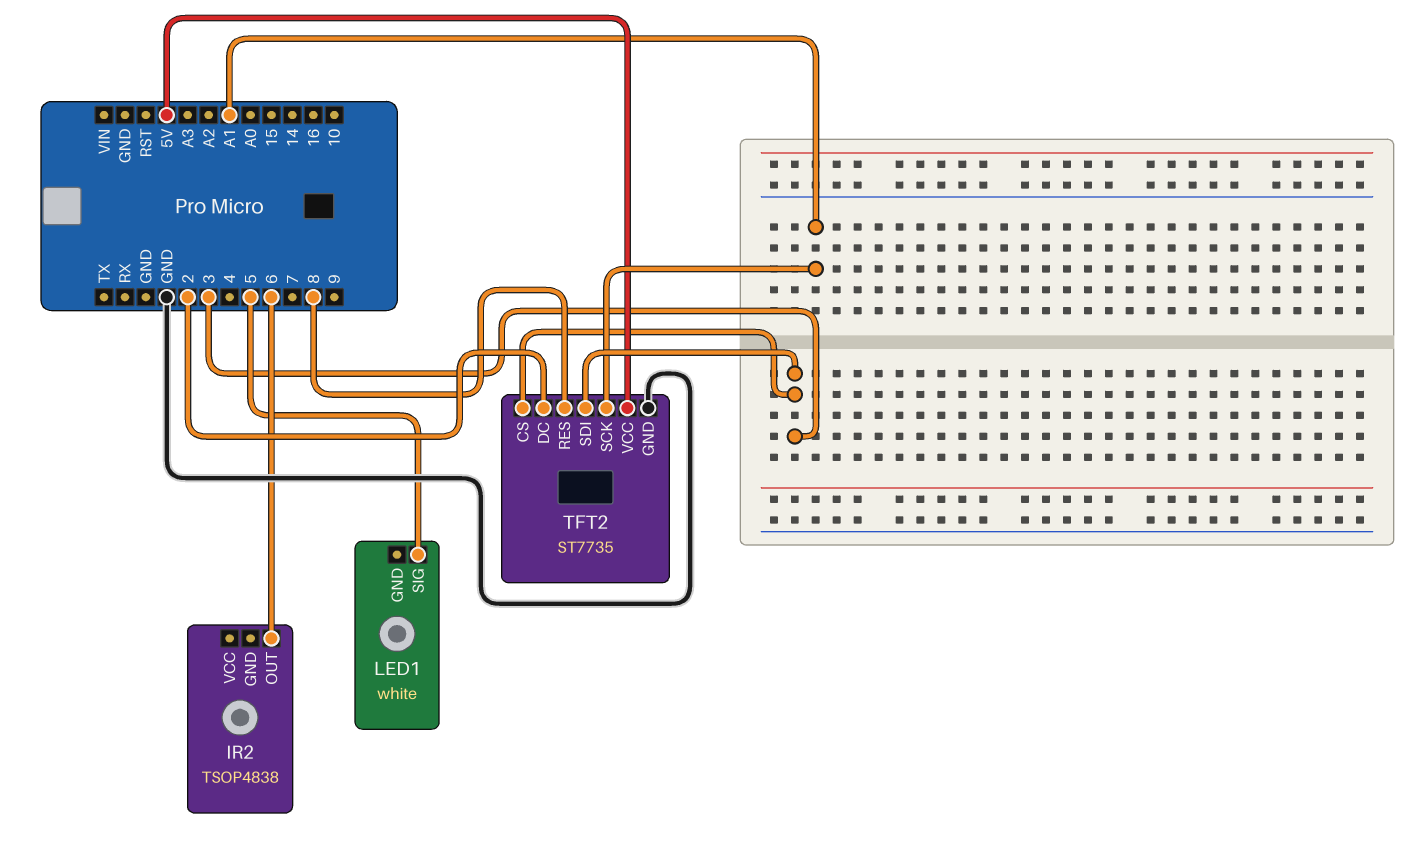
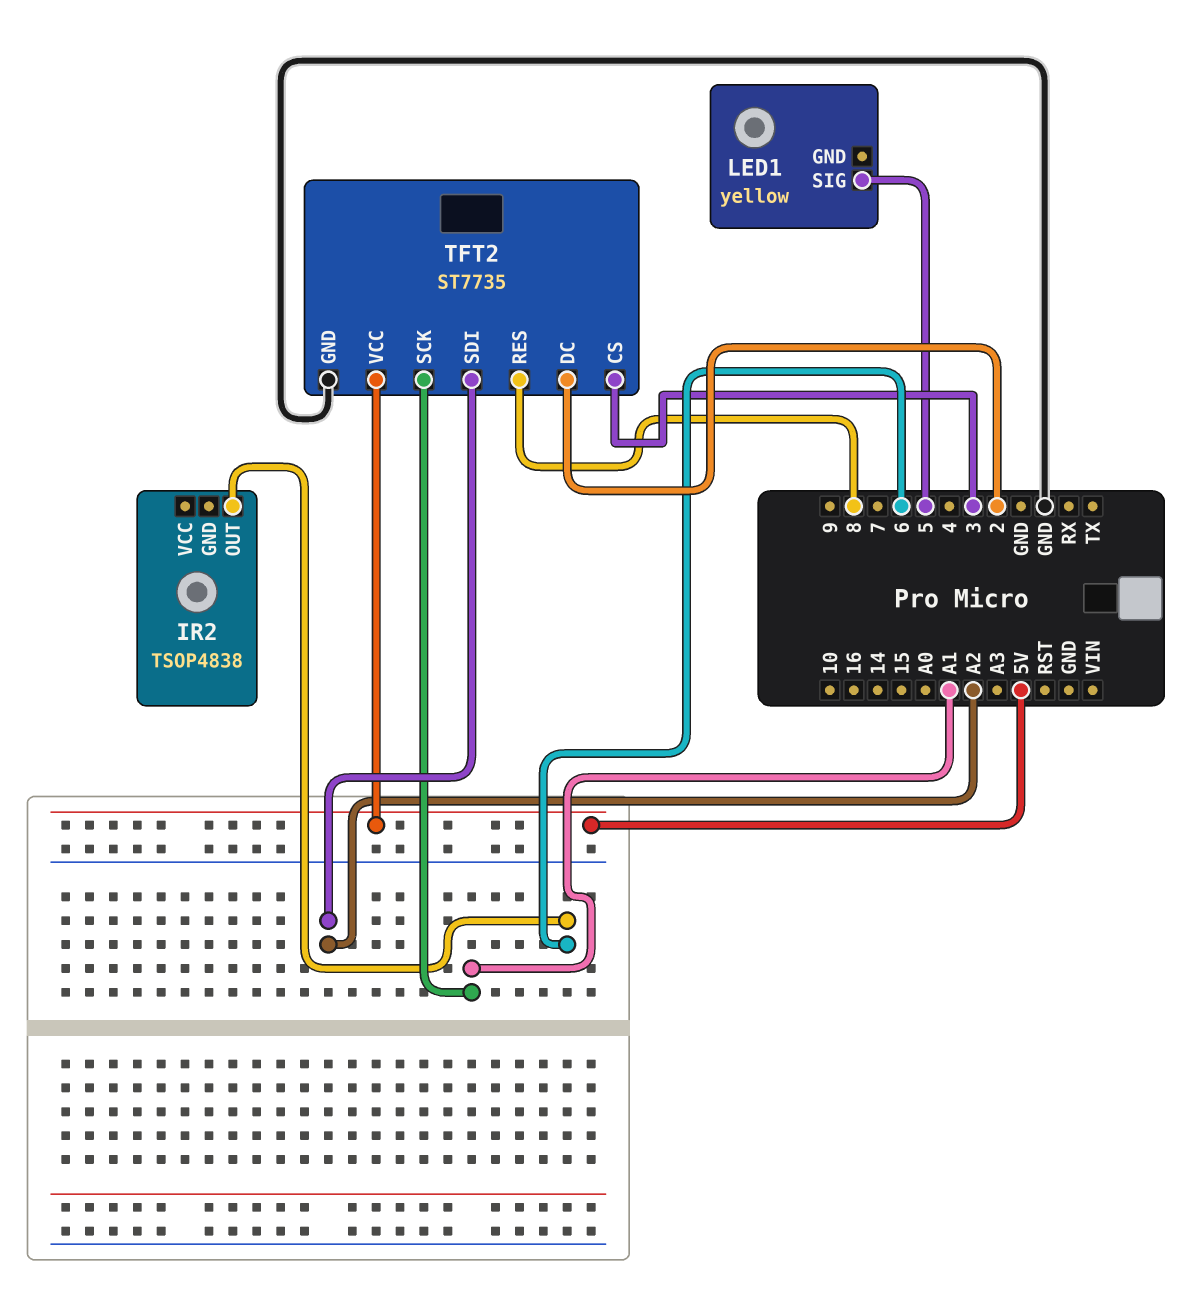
LED1: white -> yellow
TFT2 pin SDI: 3 -> A2

